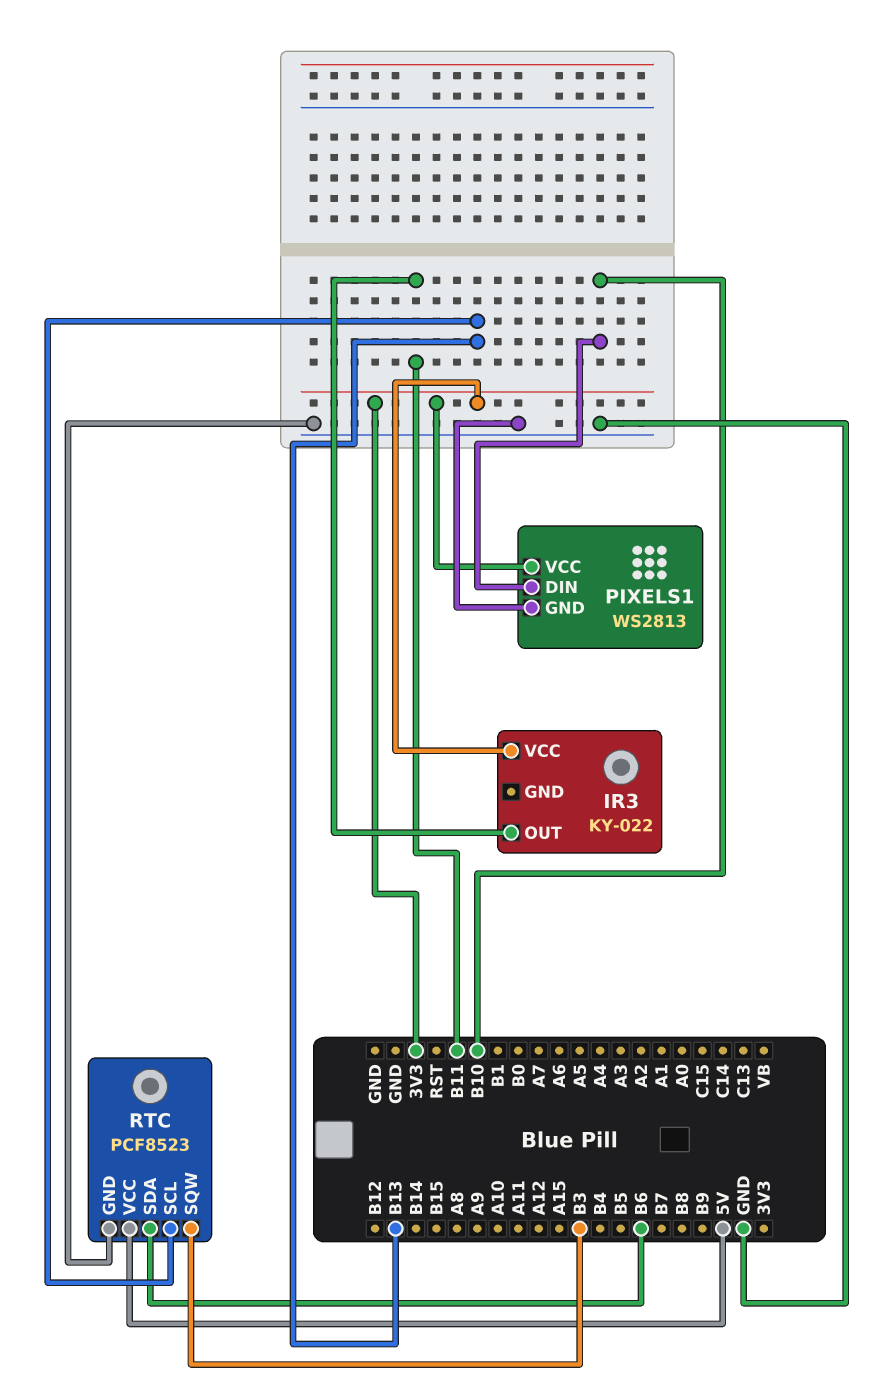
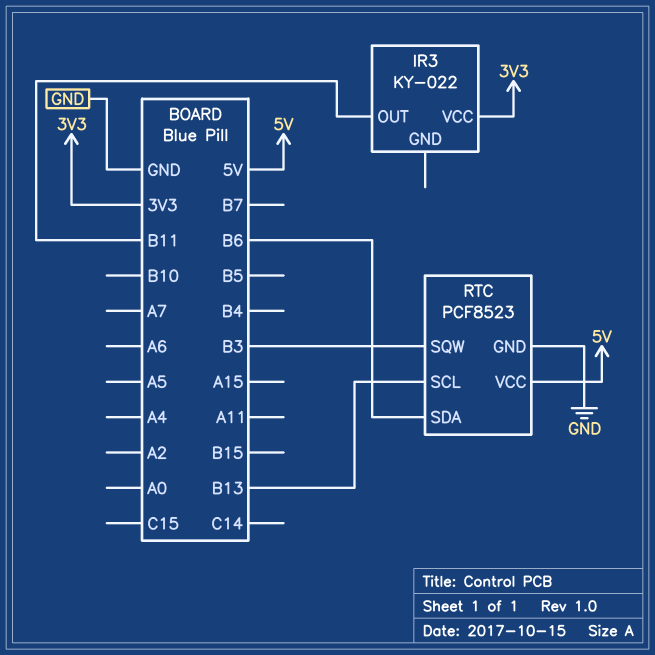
PIXELS1: WS2813 -> none
PIXELS1 pin DIN: B10 -> none
PIXELS1 pin GND: GND -> none
PIXELS1 pin VCC: 3V3 -> none

